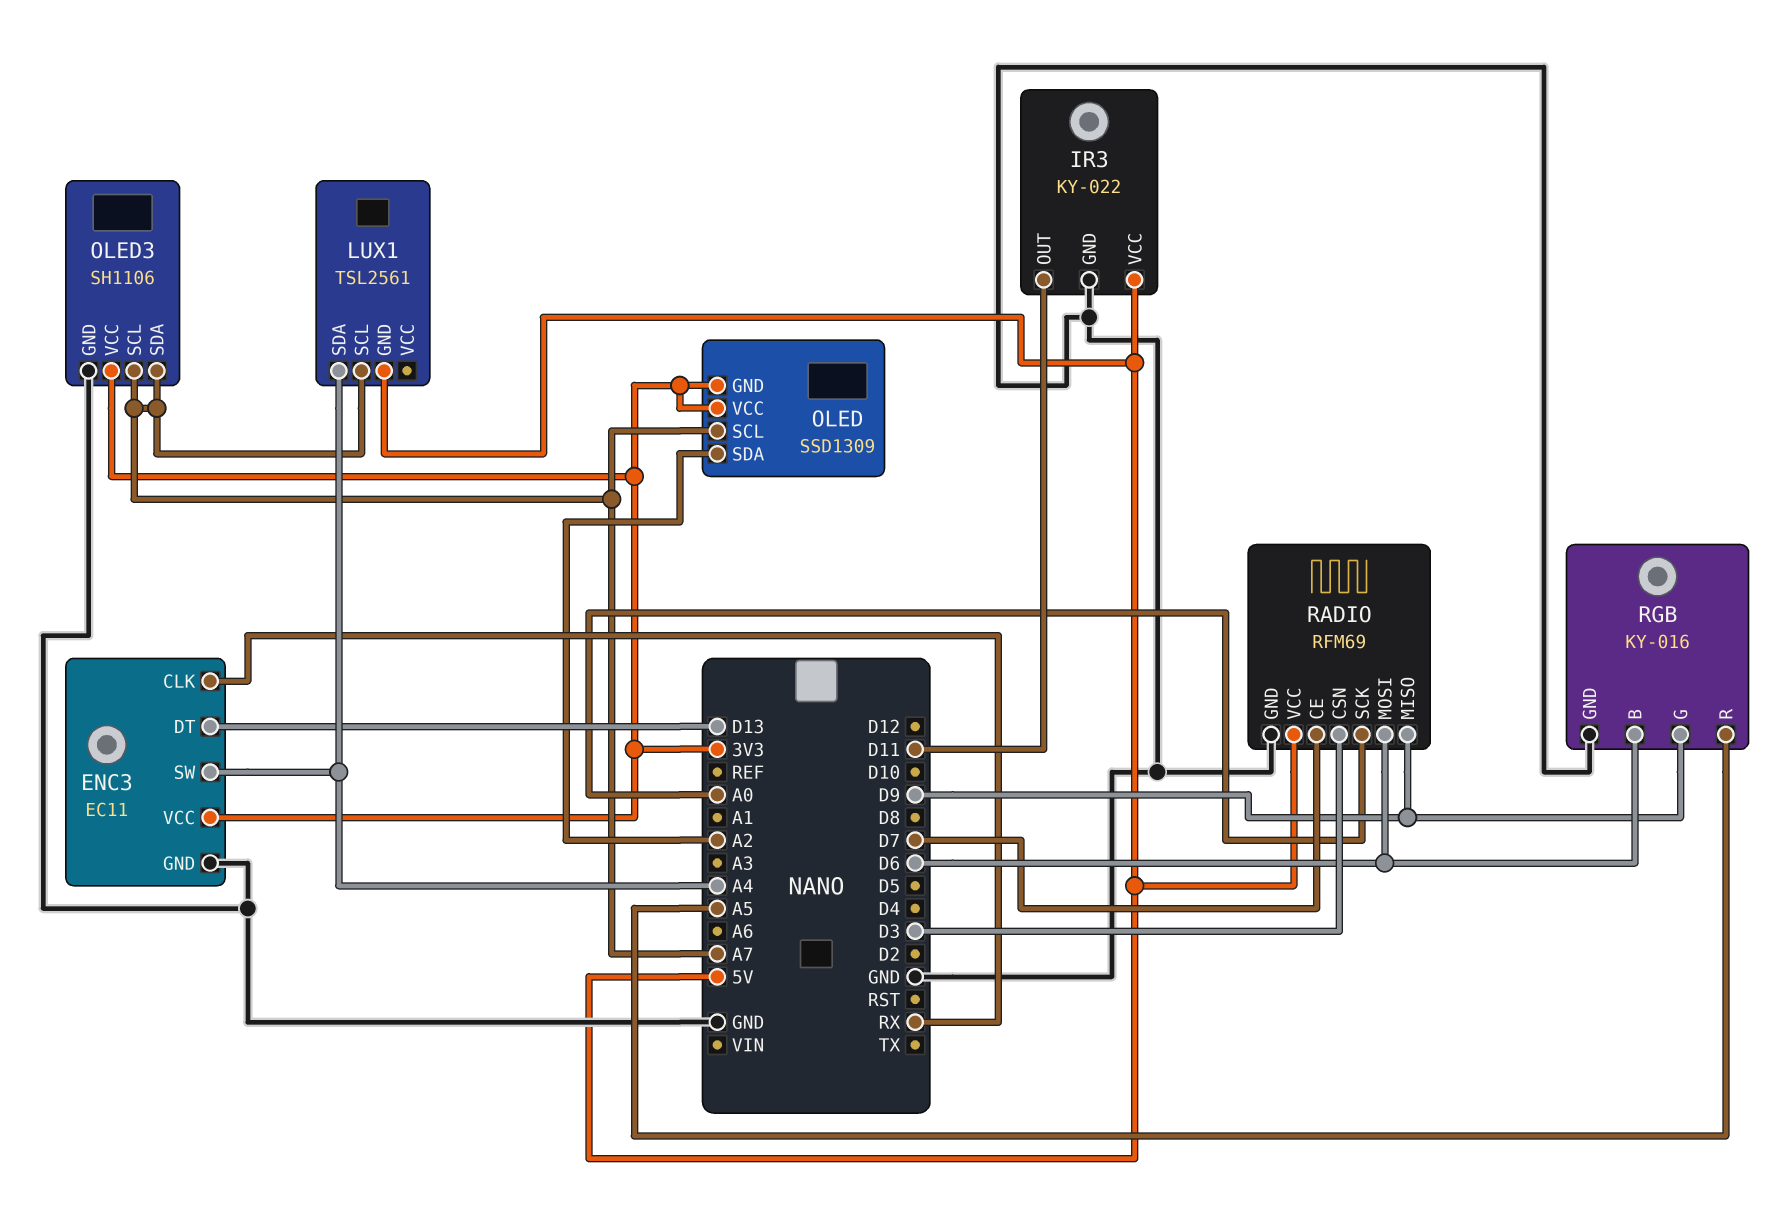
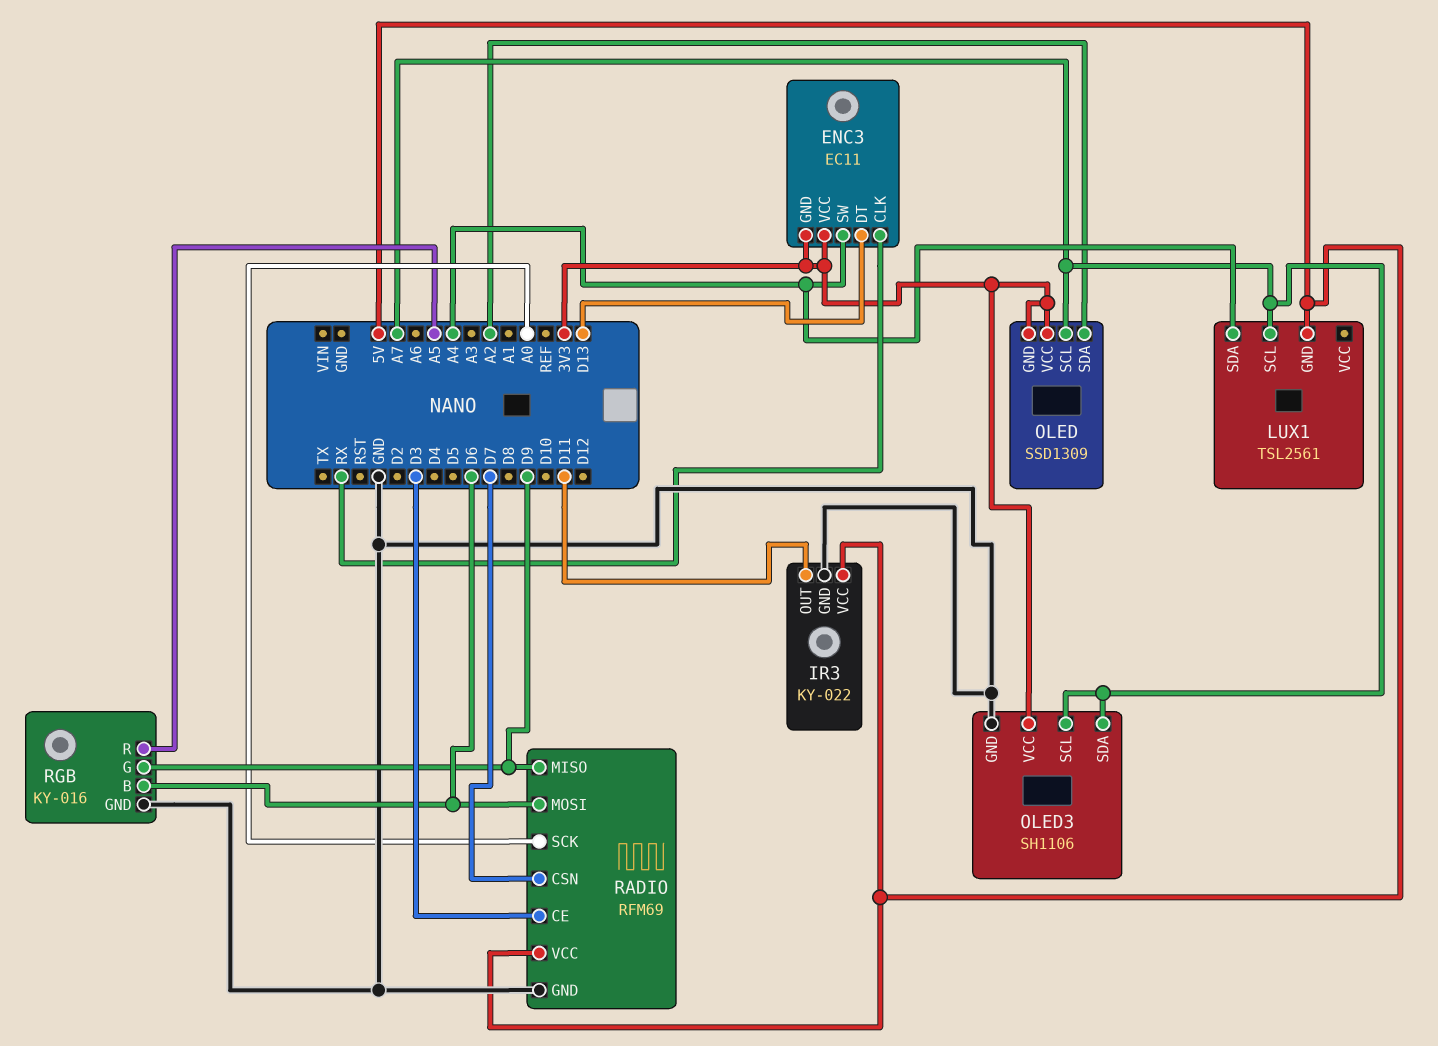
ENC3 pin GND: GND -> 3V3
RADIO pin CE: D7 -> D3
RADIO pin CSN: D3 -> D7

